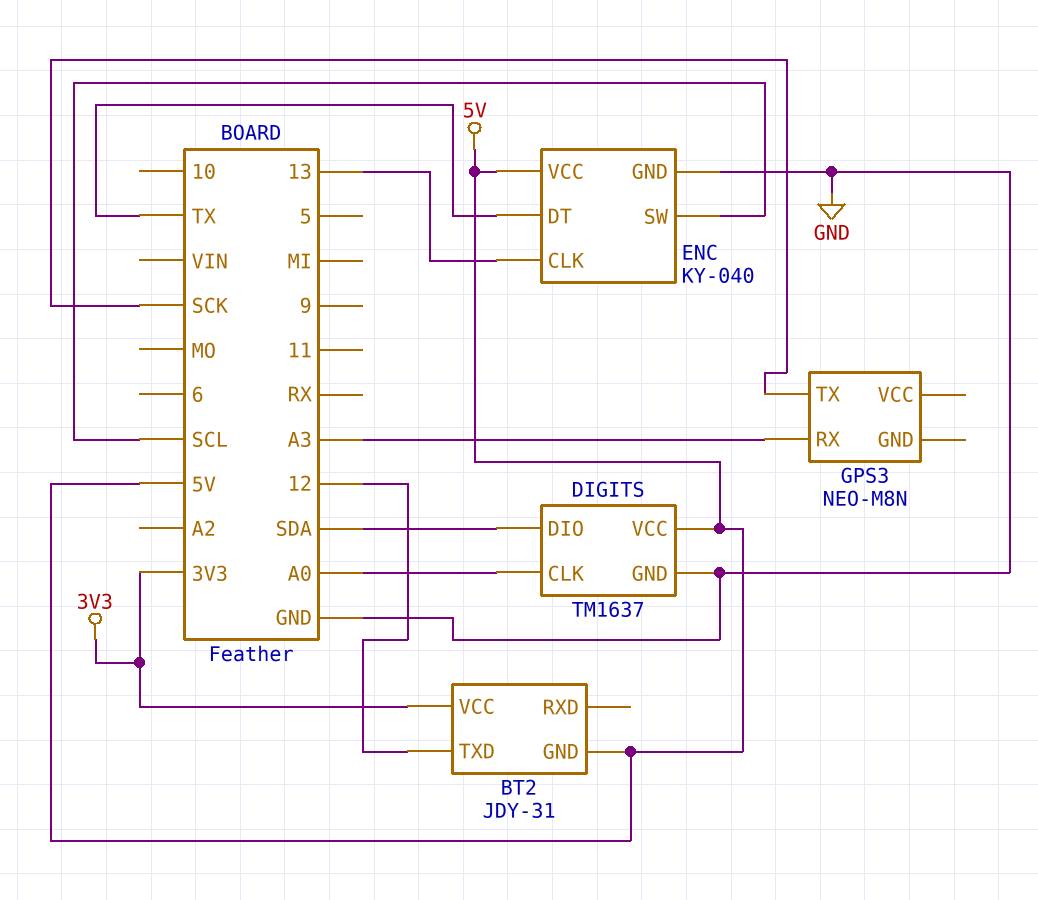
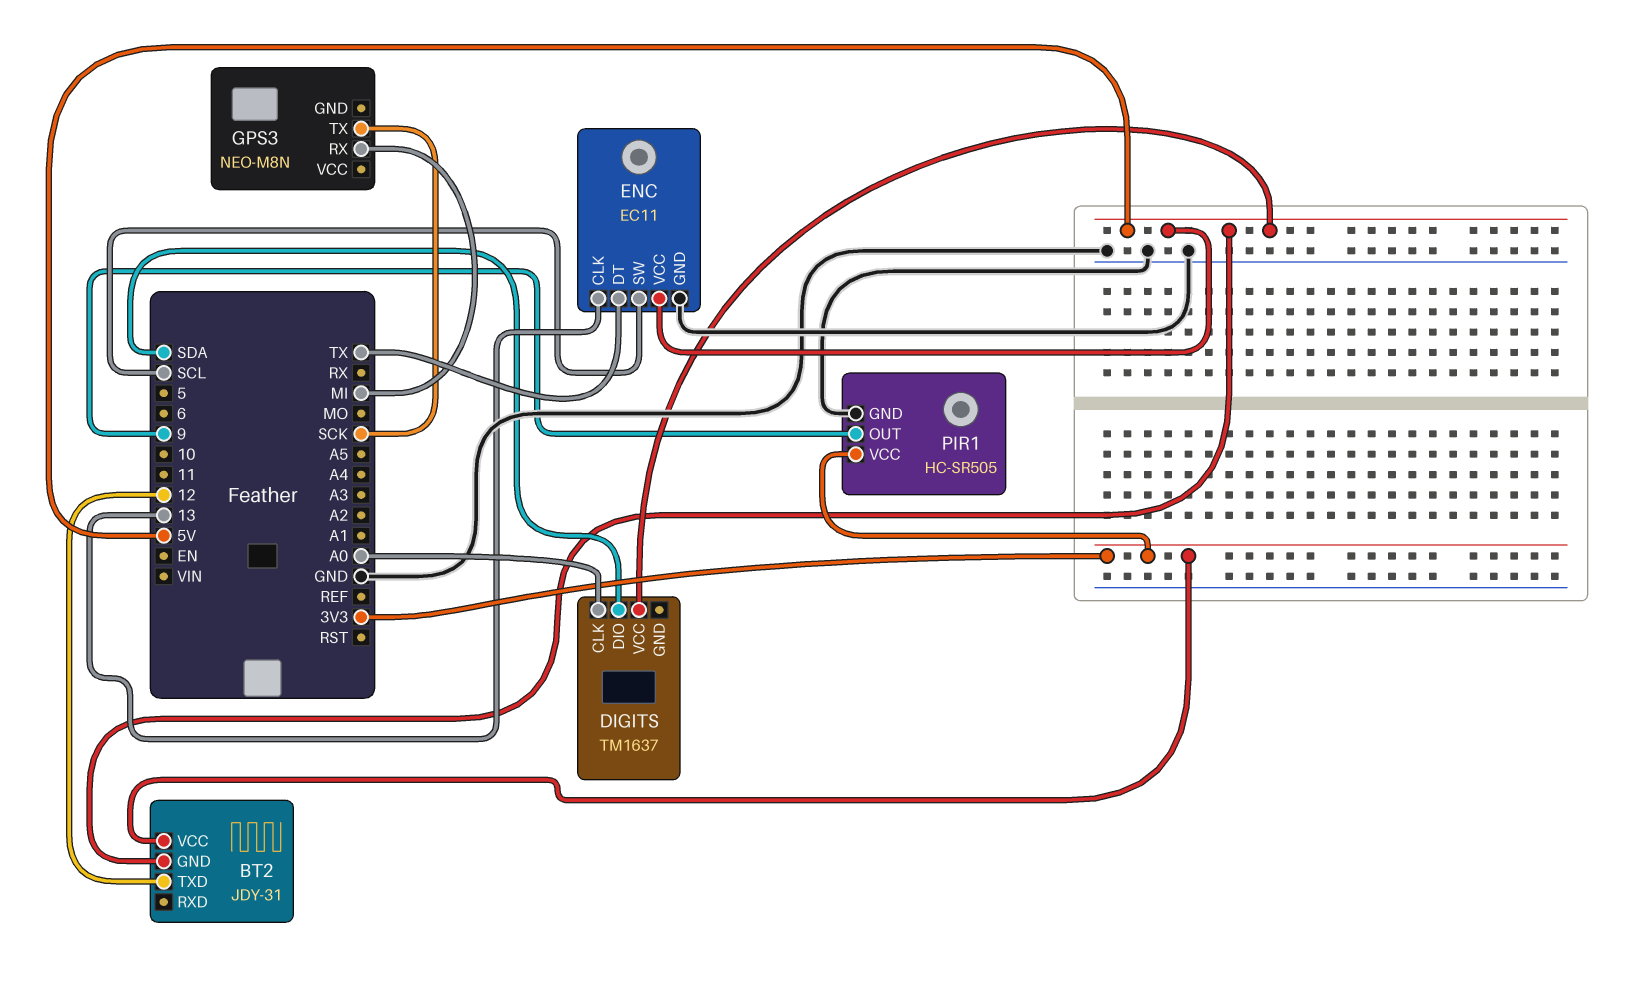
DIGITS pin GND: GND -> none
ENC: KY-040 -> EC11
GPS3 pin RX: A3 -> MI
PIR1: none -> HC-SR505
PIR1 pin GND: none -> GND
PIR1 pin OUT: none -> 9
PIR1 pin VCC: none -> 3V3

